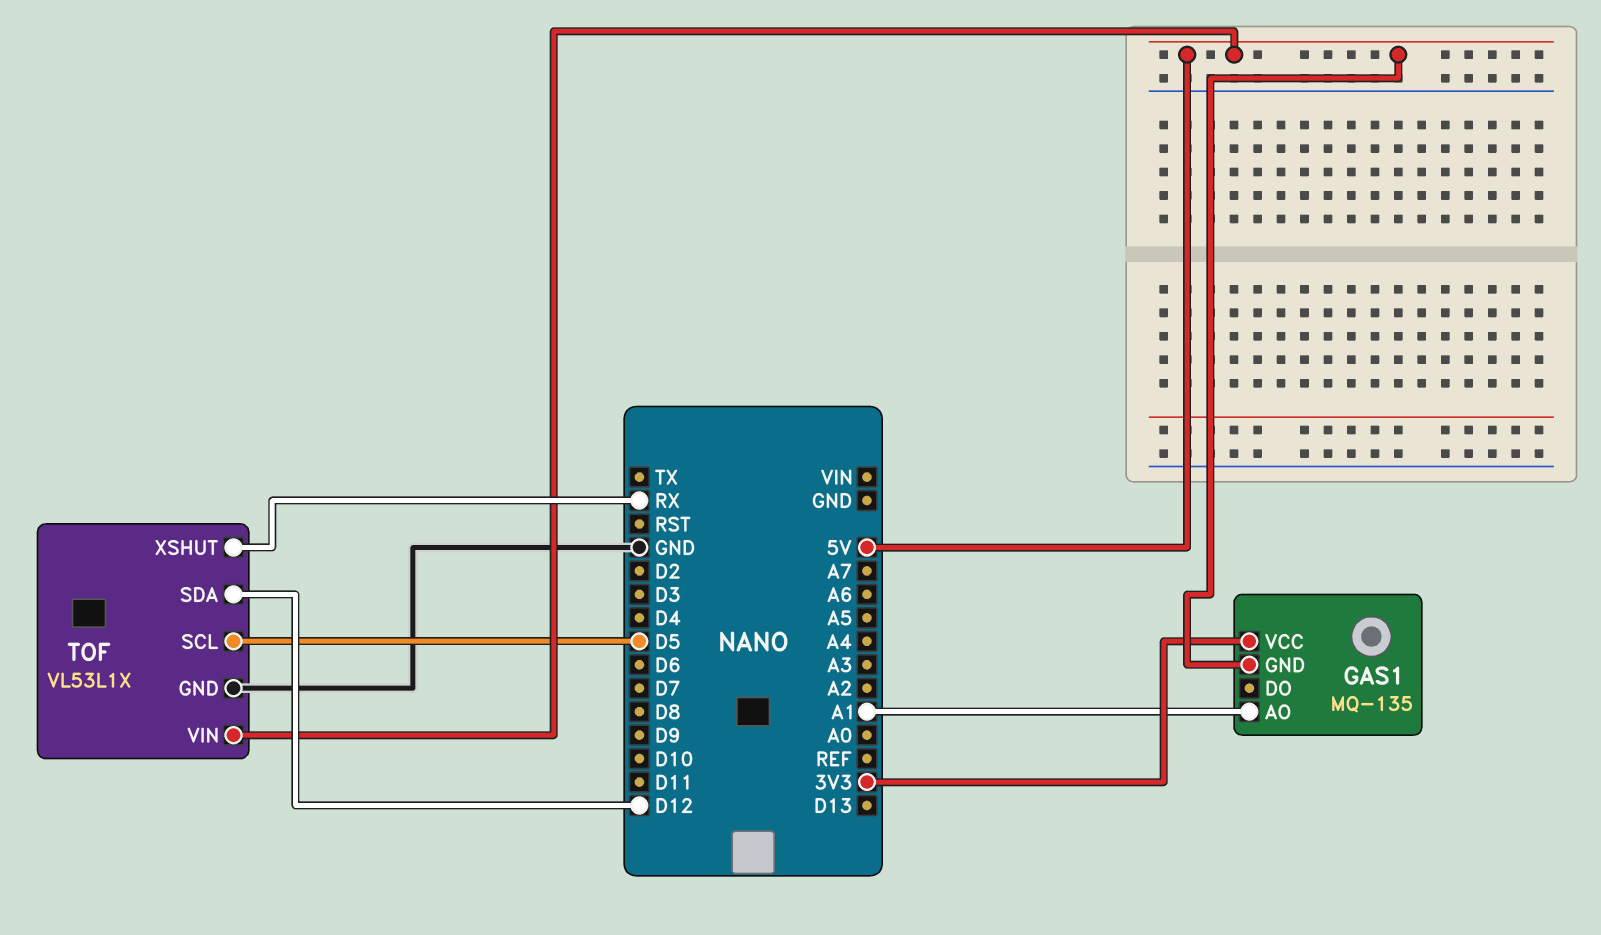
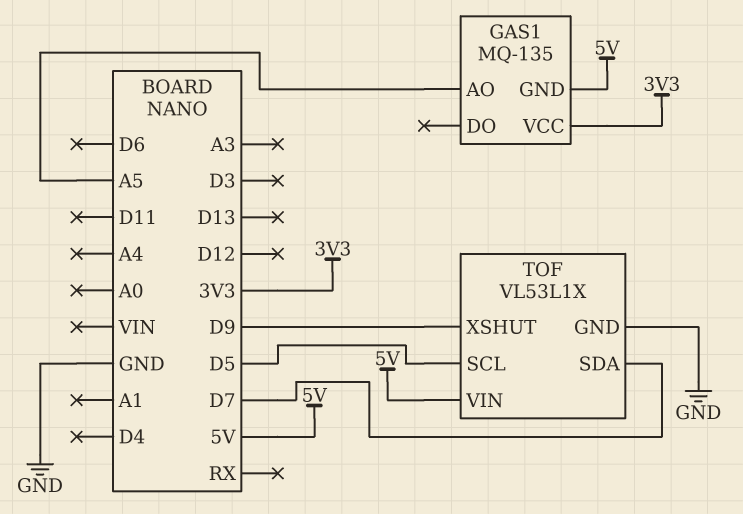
GAS1 pin AO: A1 -> A5
TOF pin SDA: D12 -> D7
TOF pin XSHUT: RX -> D9

